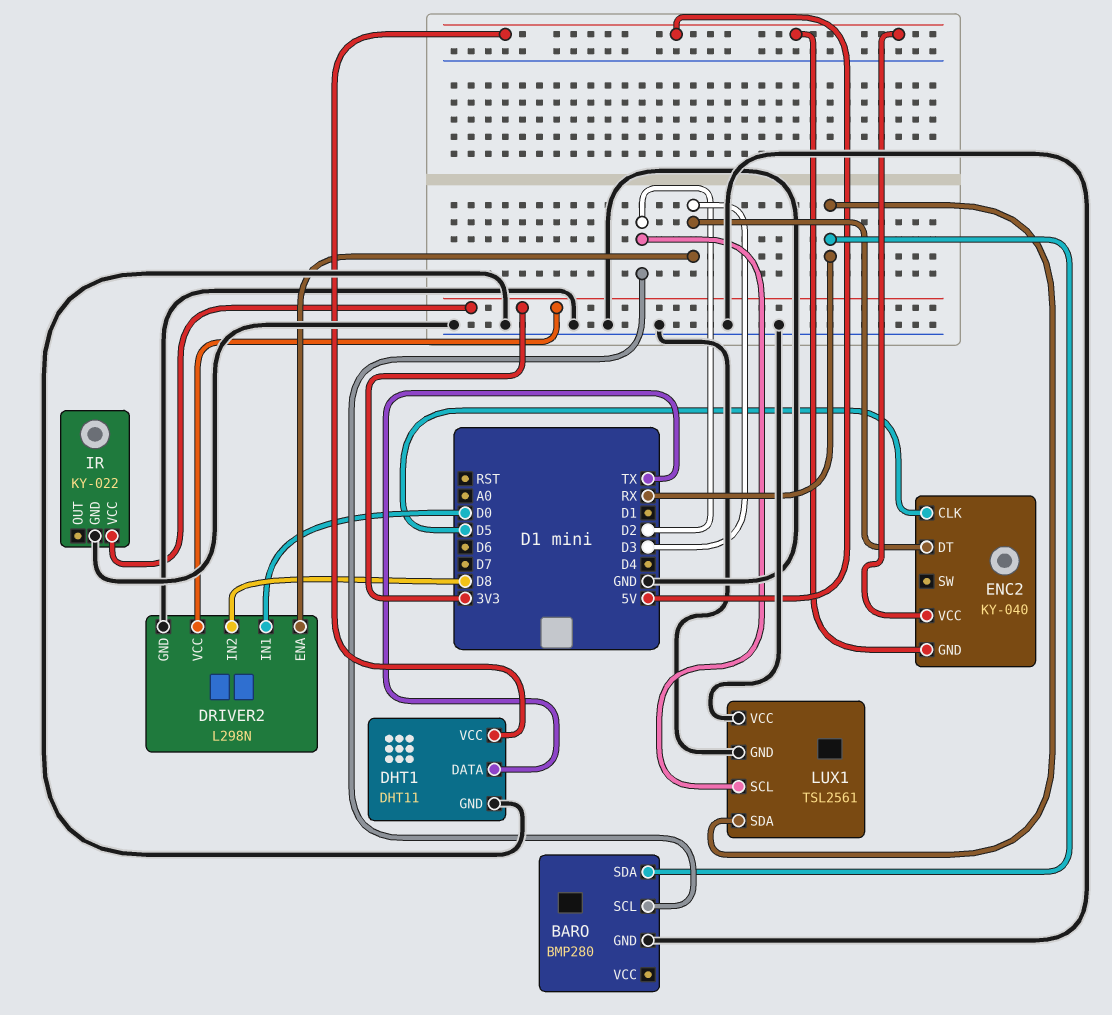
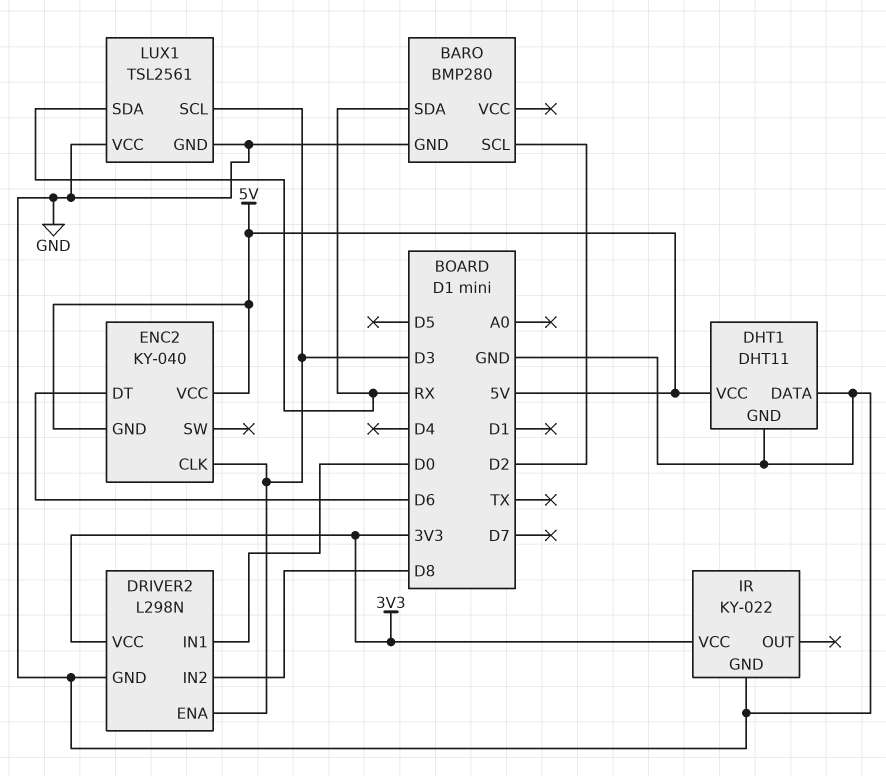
DHT1 pin DATA: TX -> GND
ENC2 pin CLK: D5 -> D3
ENC2 pin DT: D3 -> D6
LUX1 pin SCL: D2 -> D3

